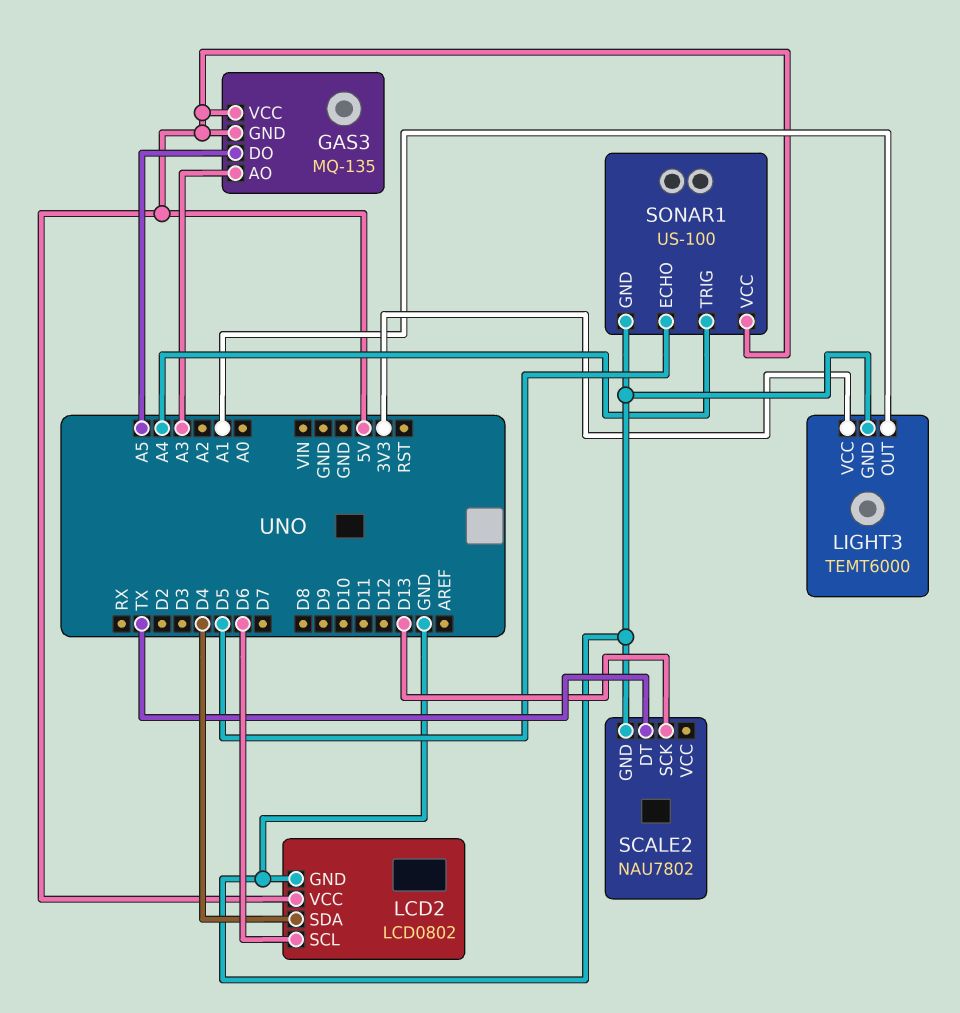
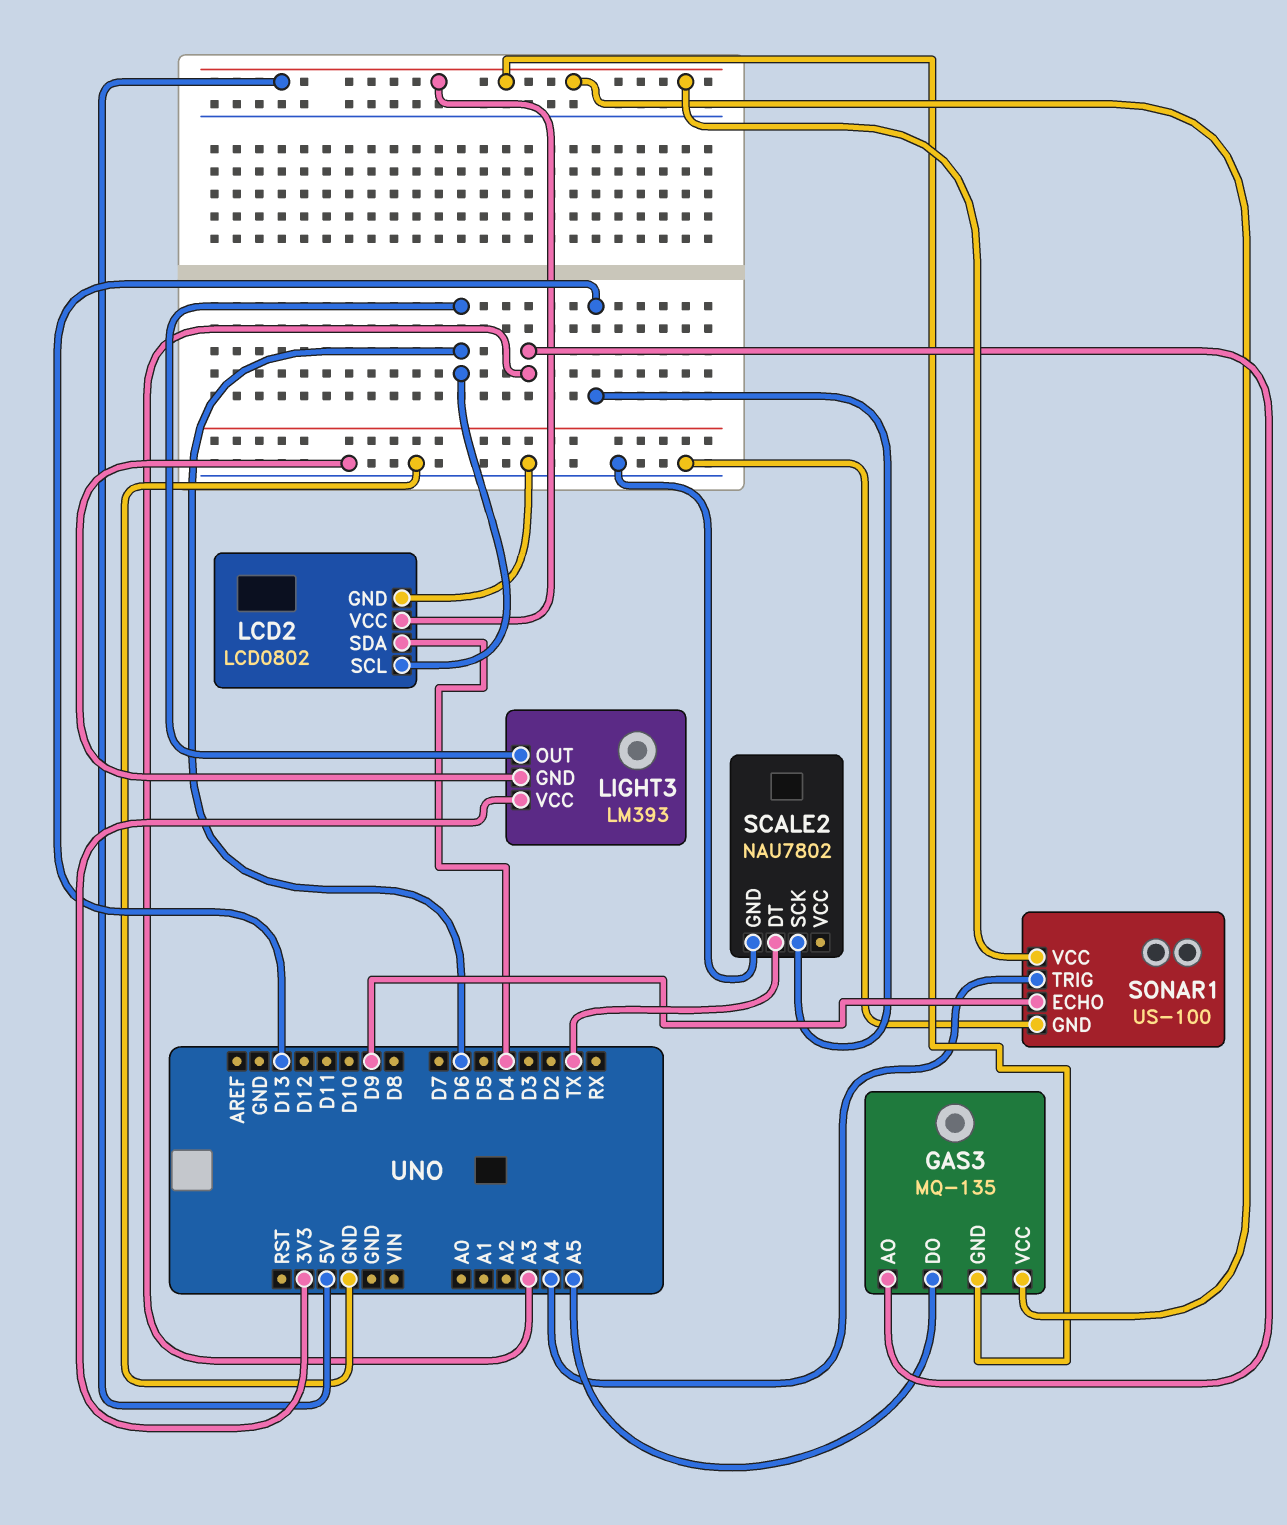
LIGHT3: TEMT6000 -> LM393
LIGHT3 pin OUT: A1 -> D6
SONAR1 pin ECHO: D5 -> D9

